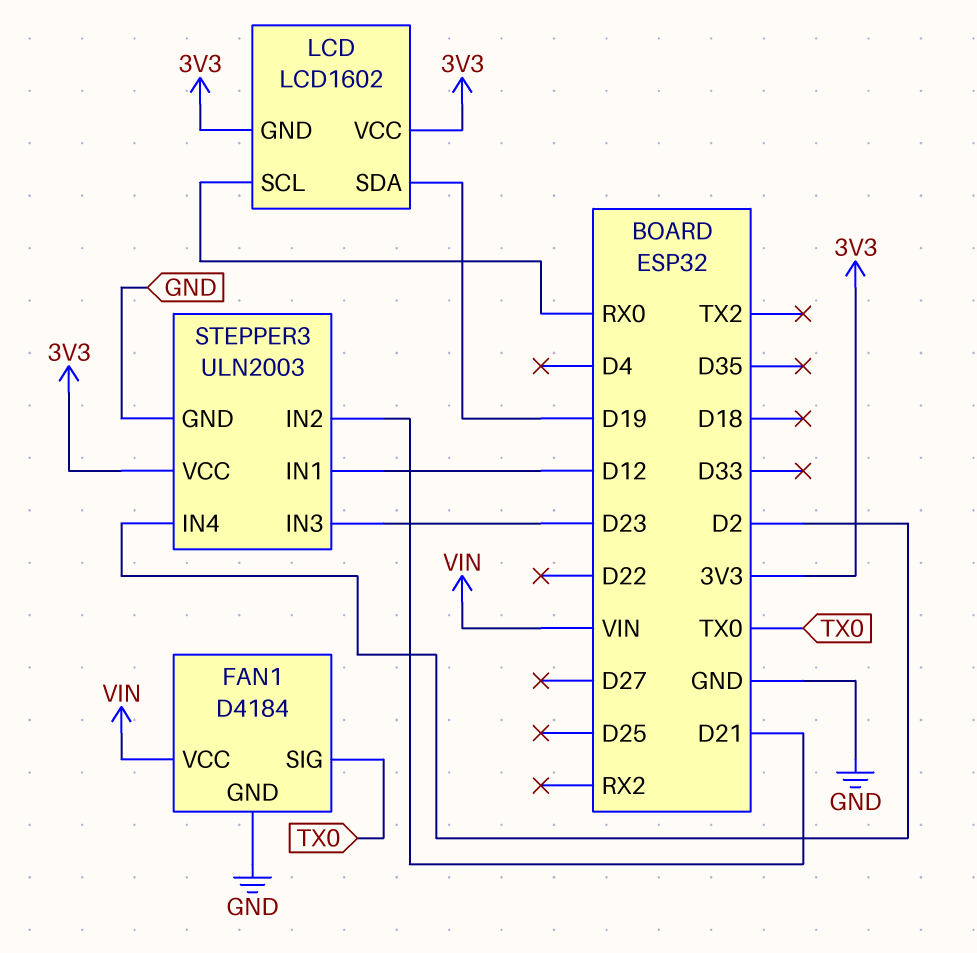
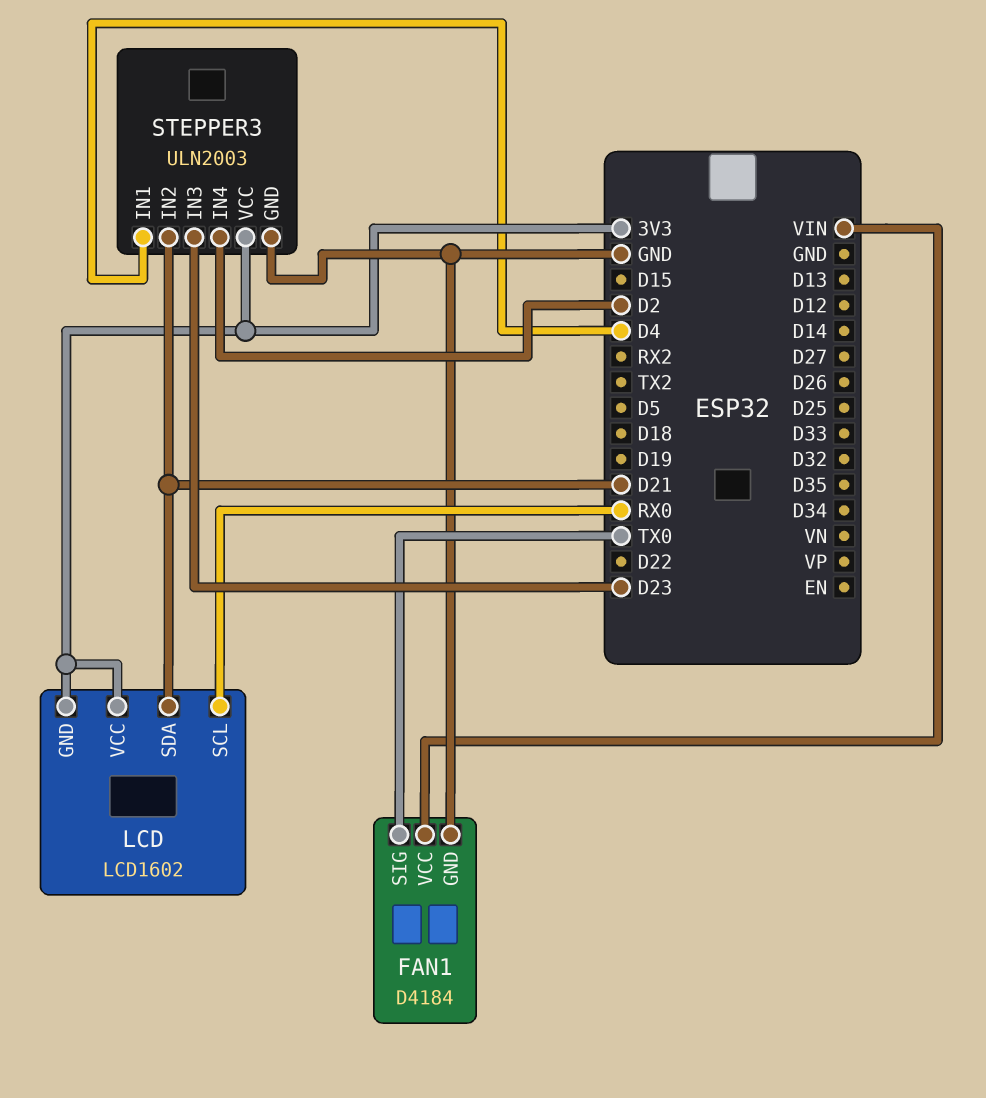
LCD pin SDA: D19 -> D21
STEPPER3 pin IN1: D12 -> D4

